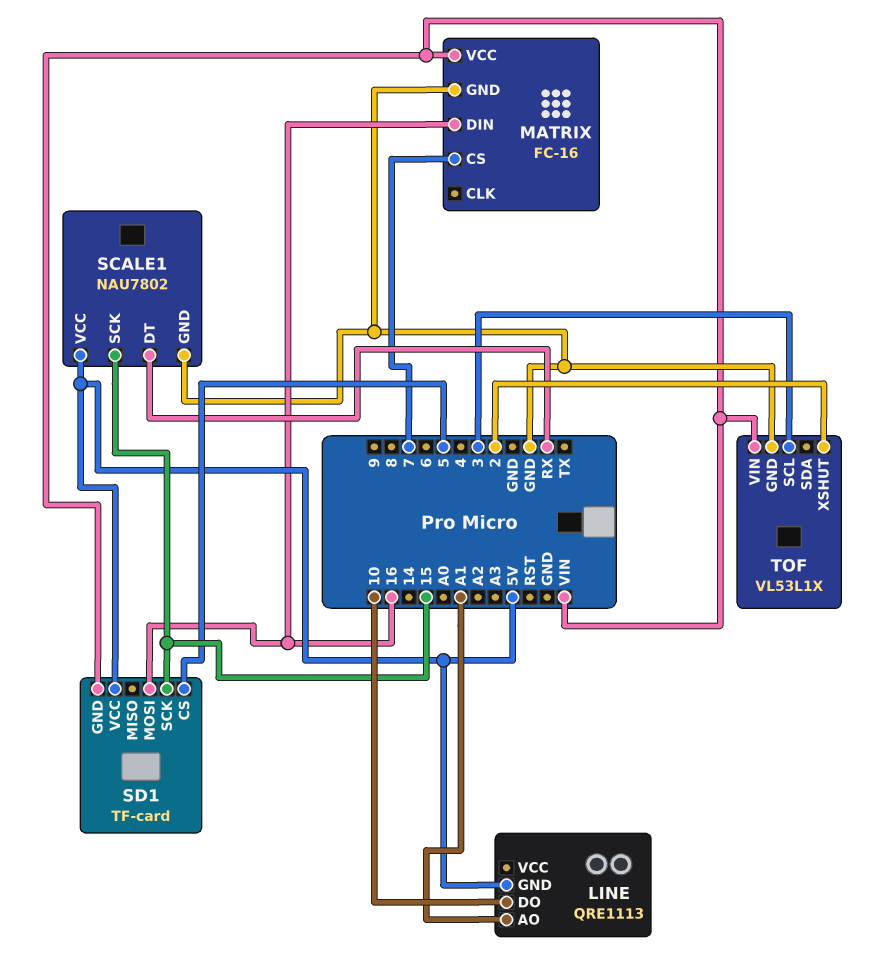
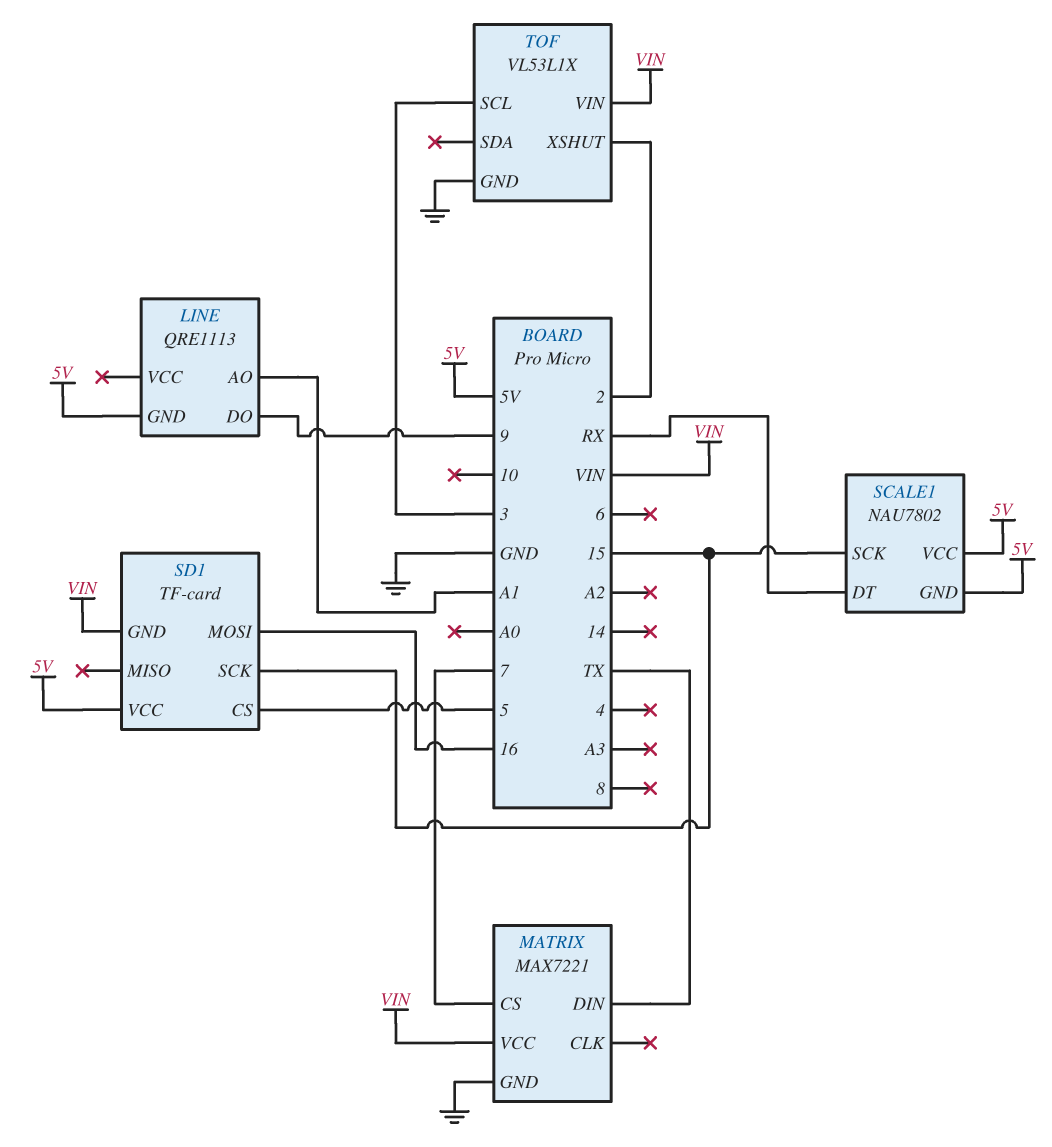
LINE pin DO: 10 -> 9
MATRIX: FC-16 -> MAX7221
MATRIX pin DIN: 16 -> TX
SCALE1 pin GND: GND -> 5V

